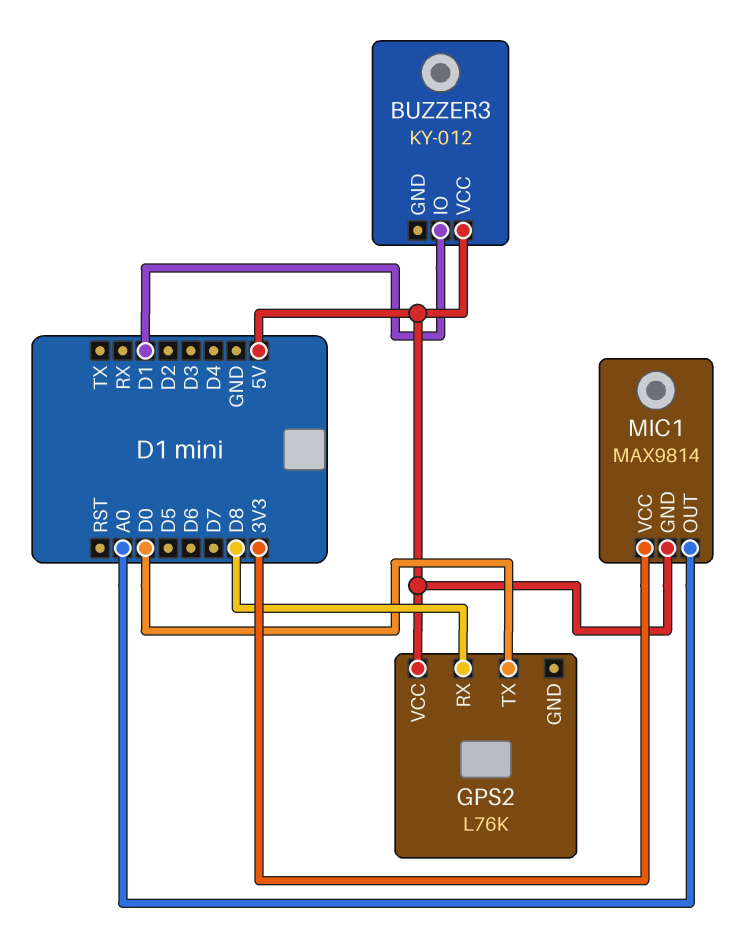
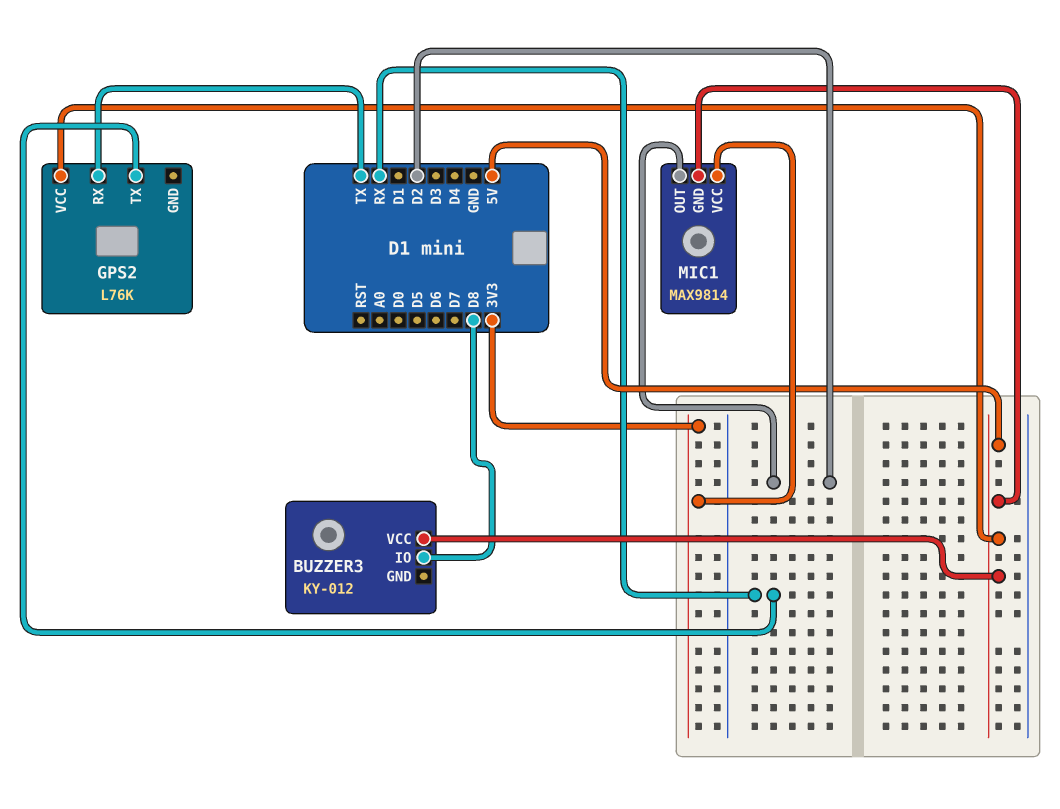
BUZZER3 pin IO: D1 -> D8
GPS2 pin RX: D8 -> TX
GPS2 pin TX: D0 -> RX
MIC1 pin OUT: A0 -> D2

